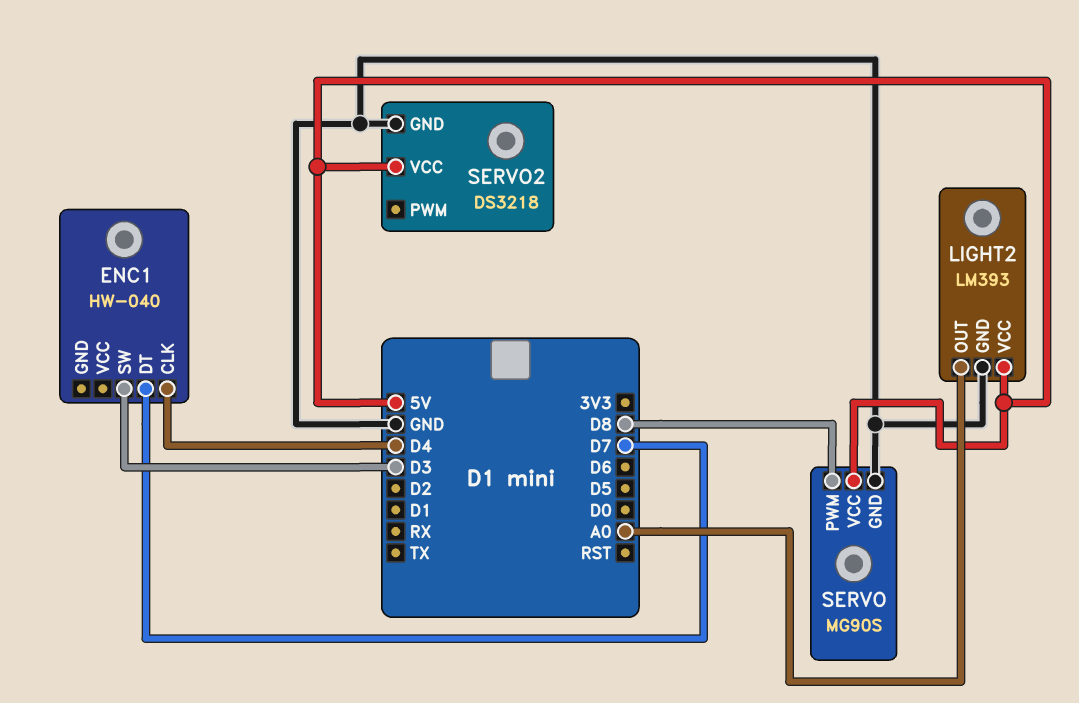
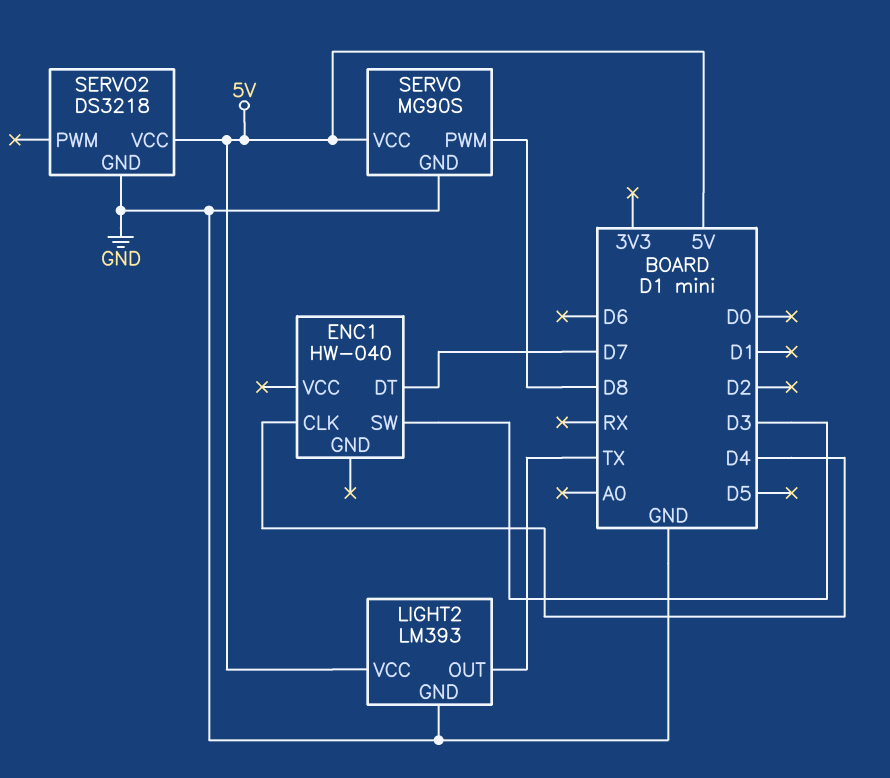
LIGHT2 pin OUT: A0 -> TX

